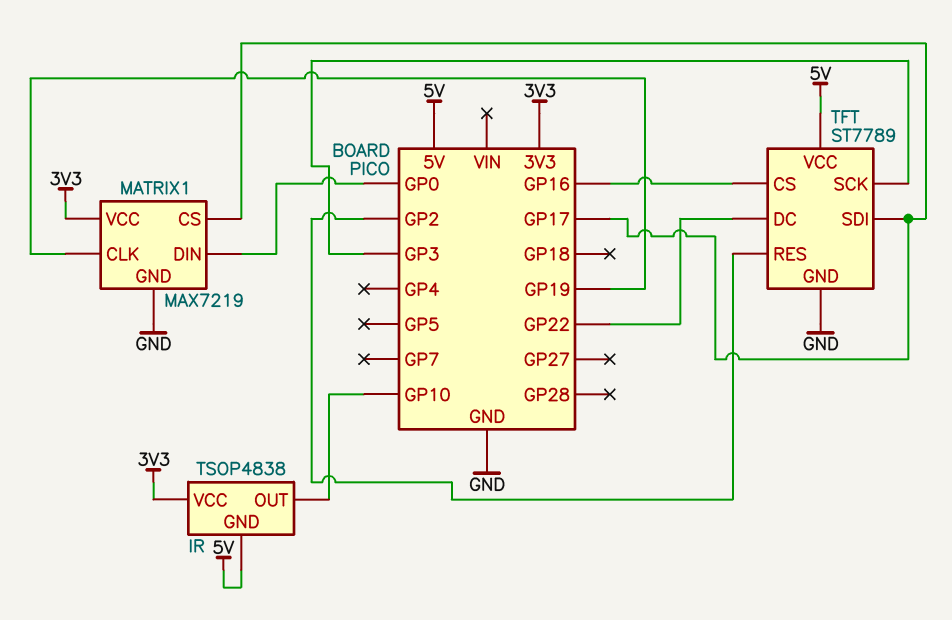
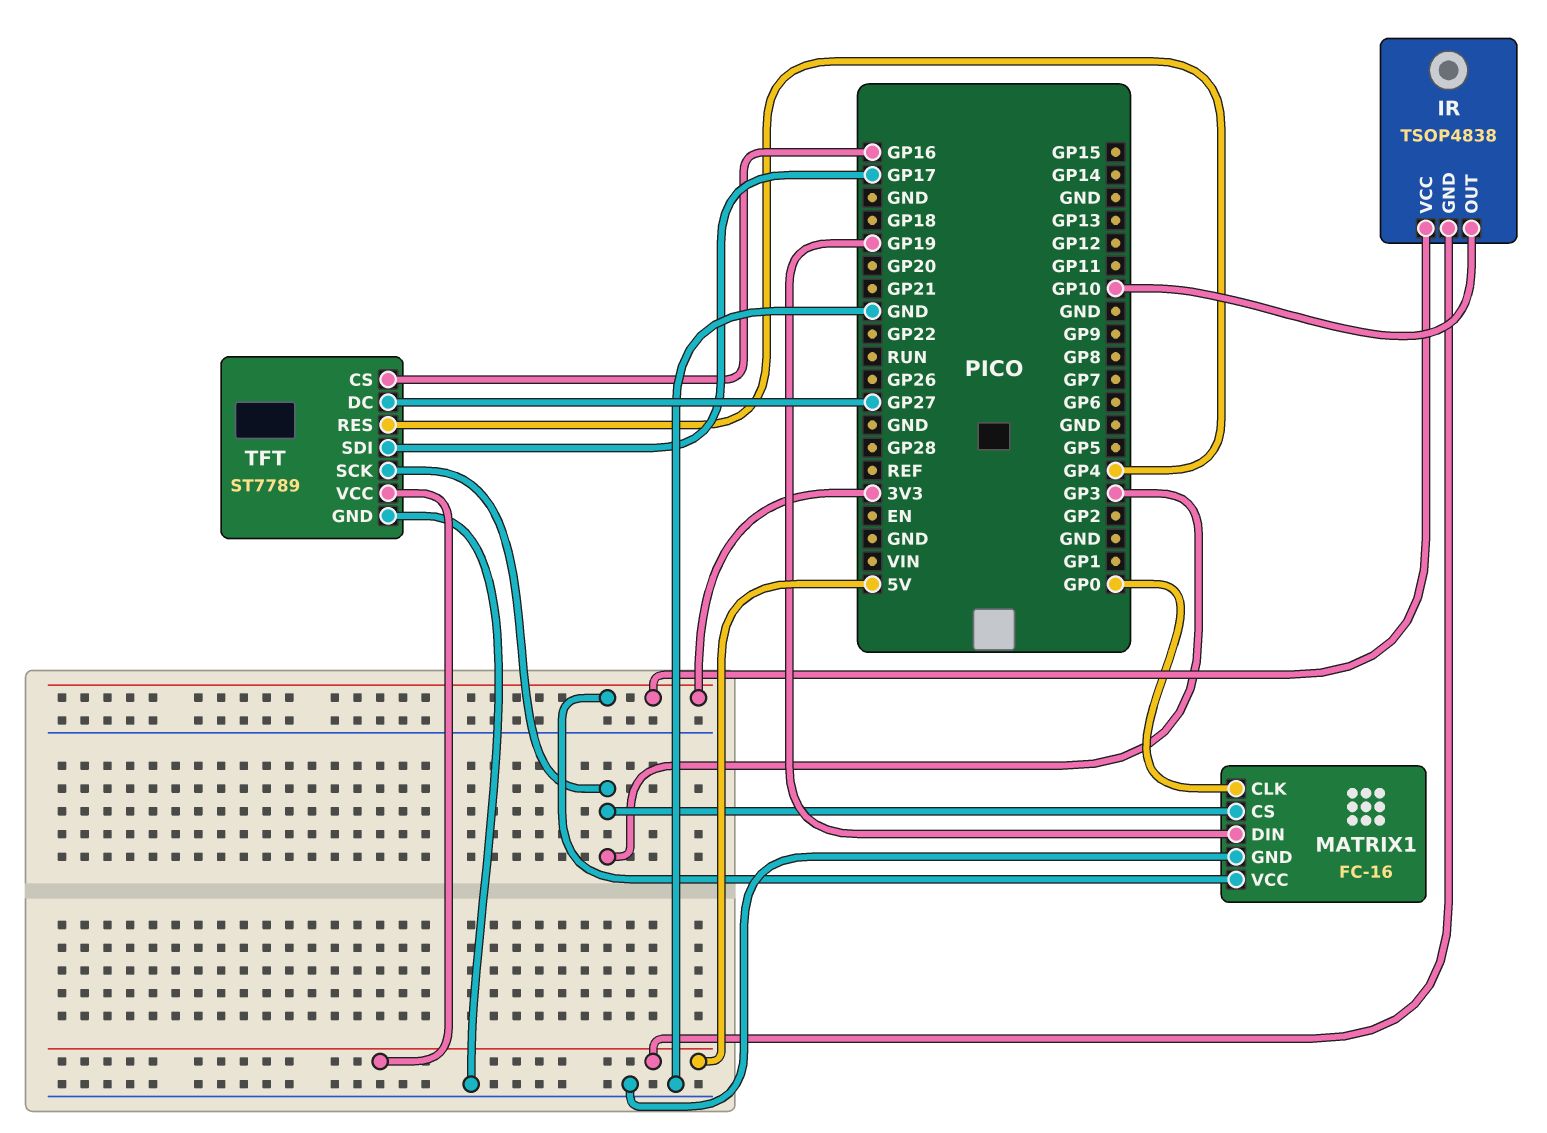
MATRIX1: MAX7219 -> FC-16
MATRIX1 pin CLK: GP19 -> GP0
MATRIX1 pin CS: GP17 -> GP3
MATRIX1 pin DIN: GP0 -> GP19
TFT pin DC: GP22 -> GP27
TFT pin RES: GP2 -> GP4

